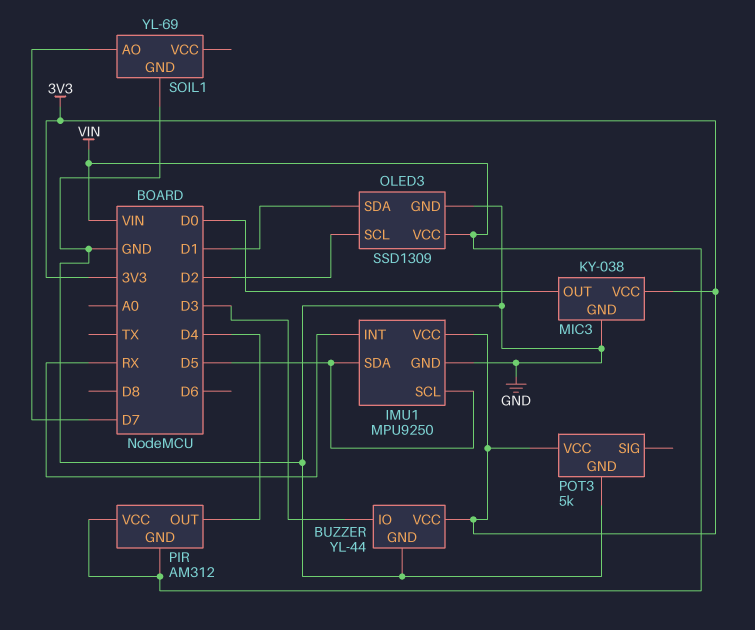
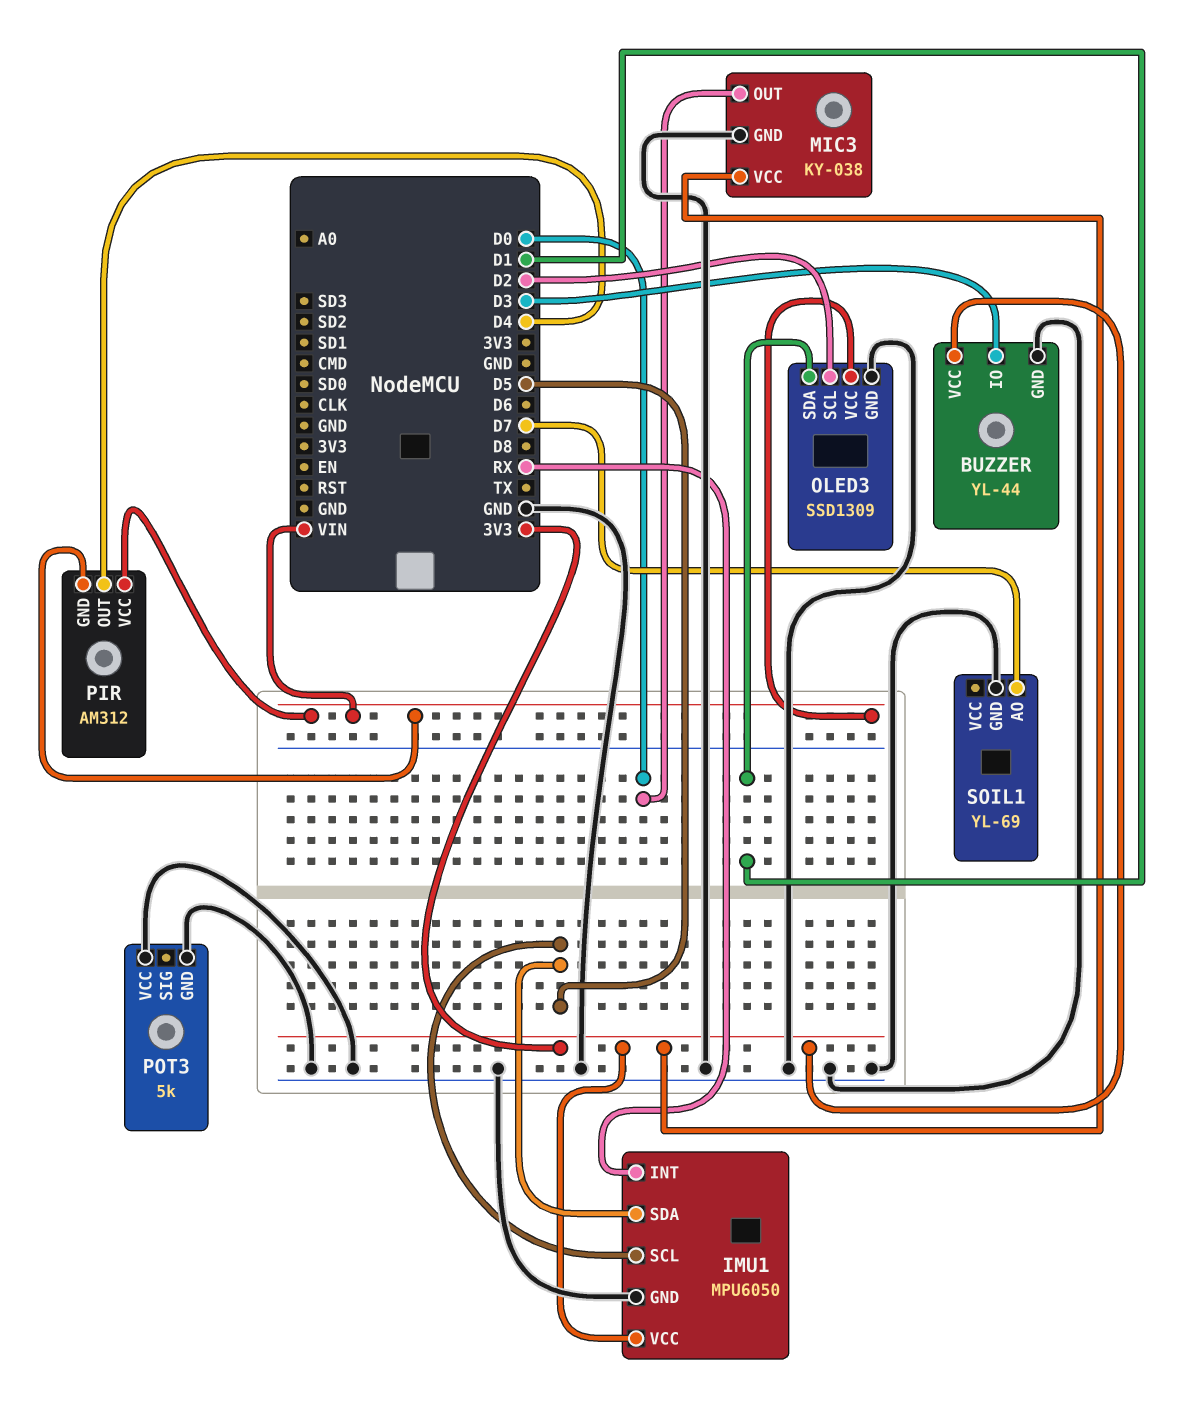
IMU1: MPU9250 -> MPU6050
POT3 pin VCC: 3V3 -> GND

